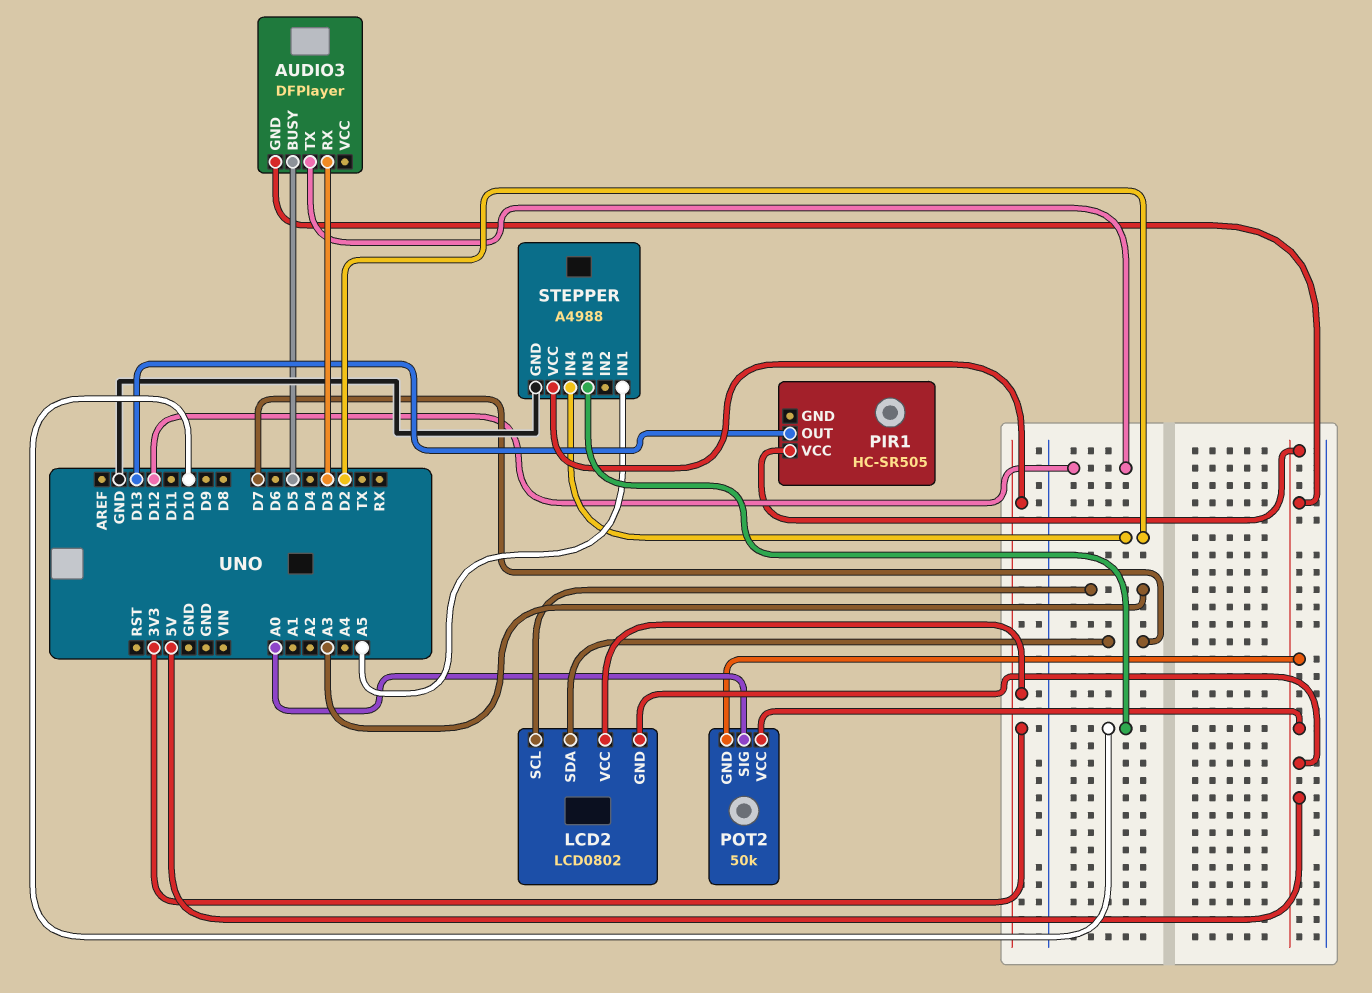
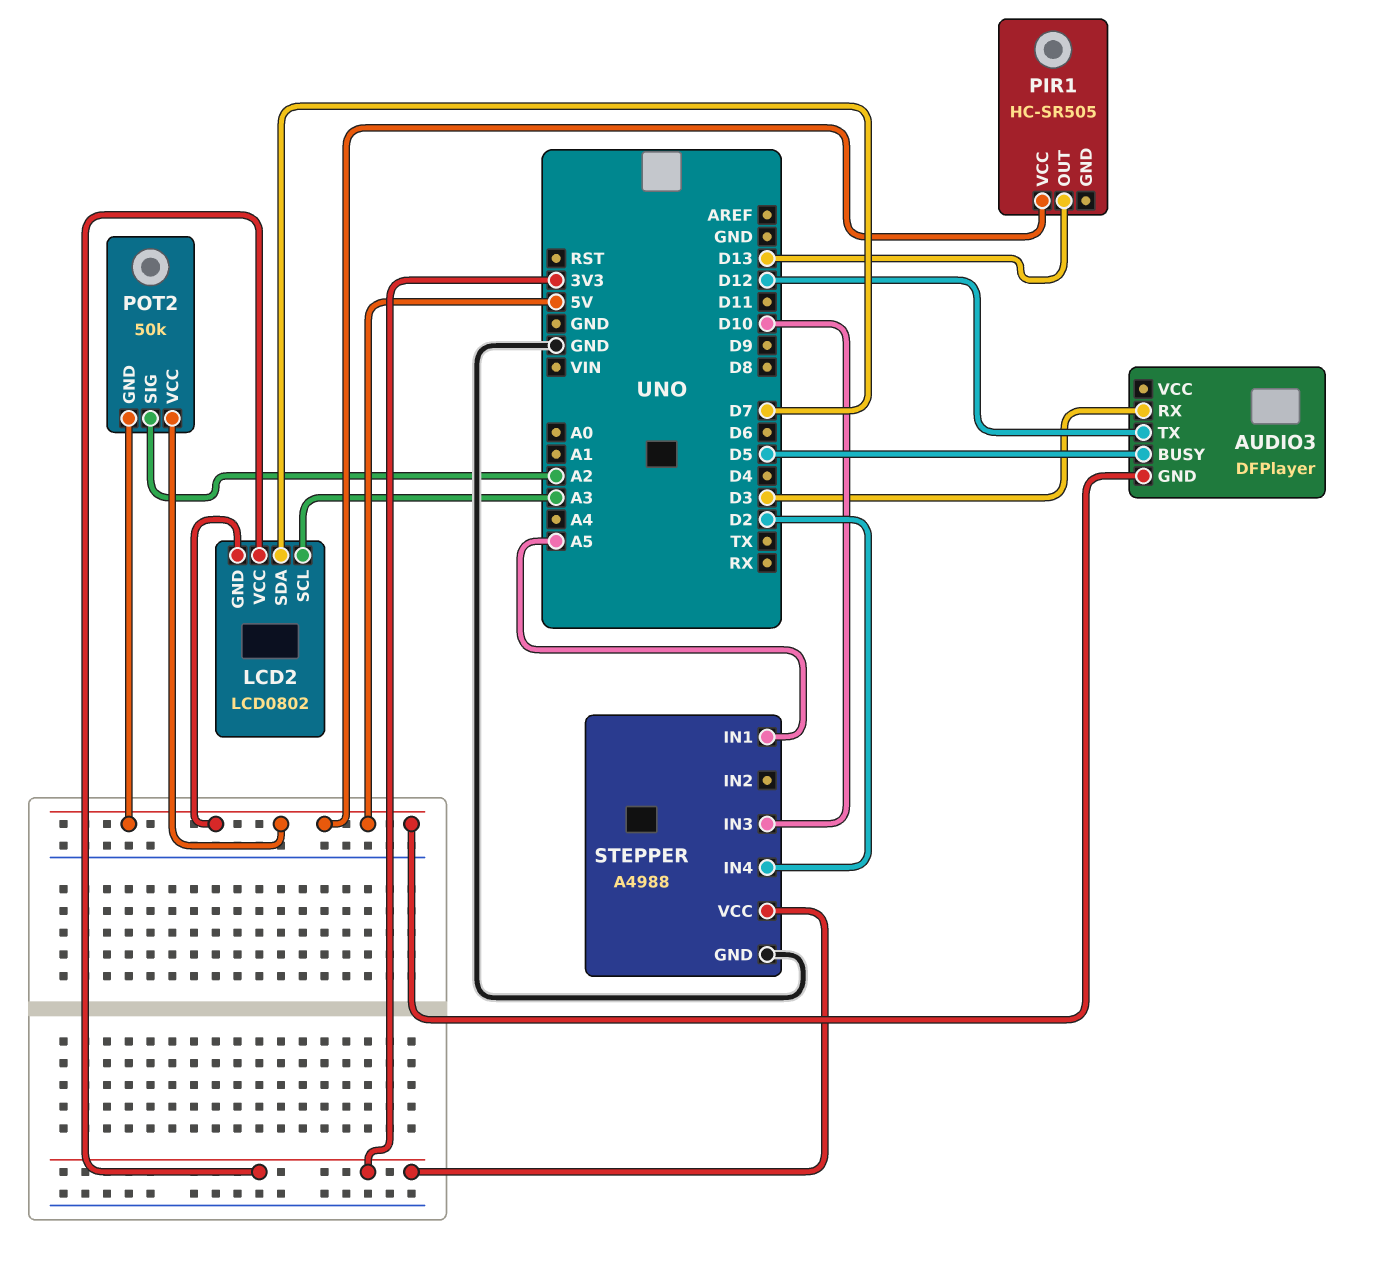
POT2 pin SIG: A0 -> A2

